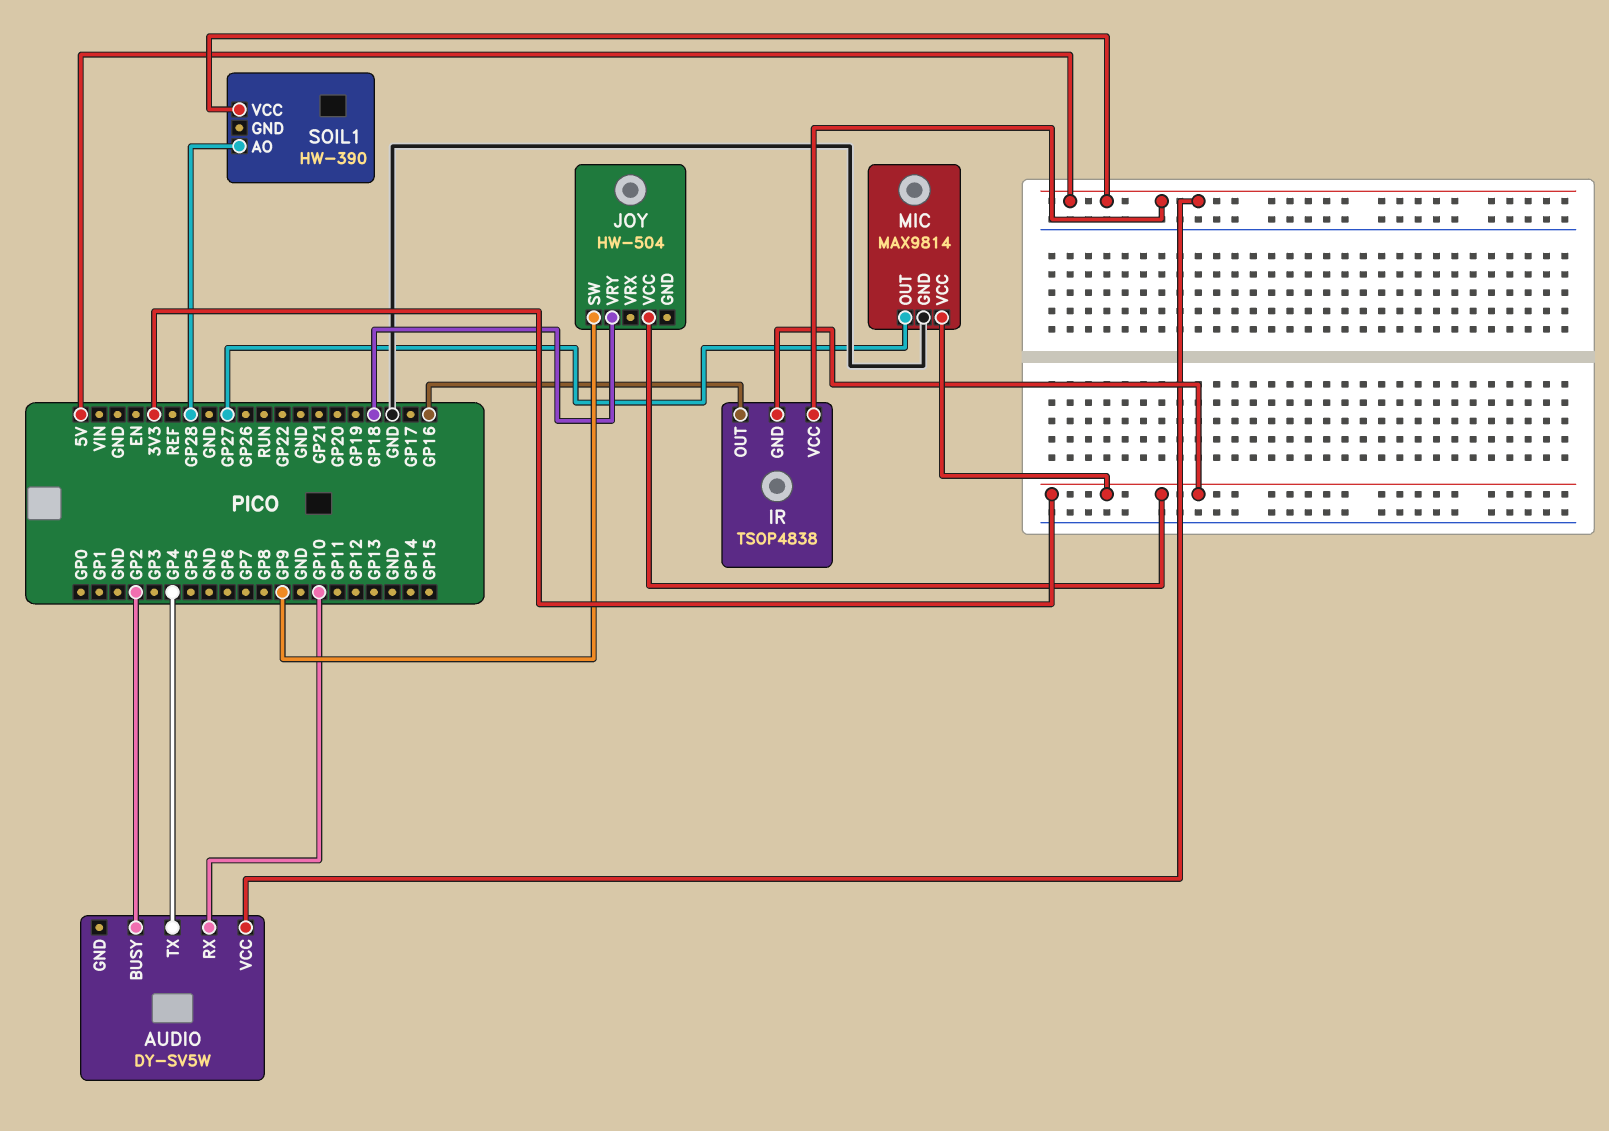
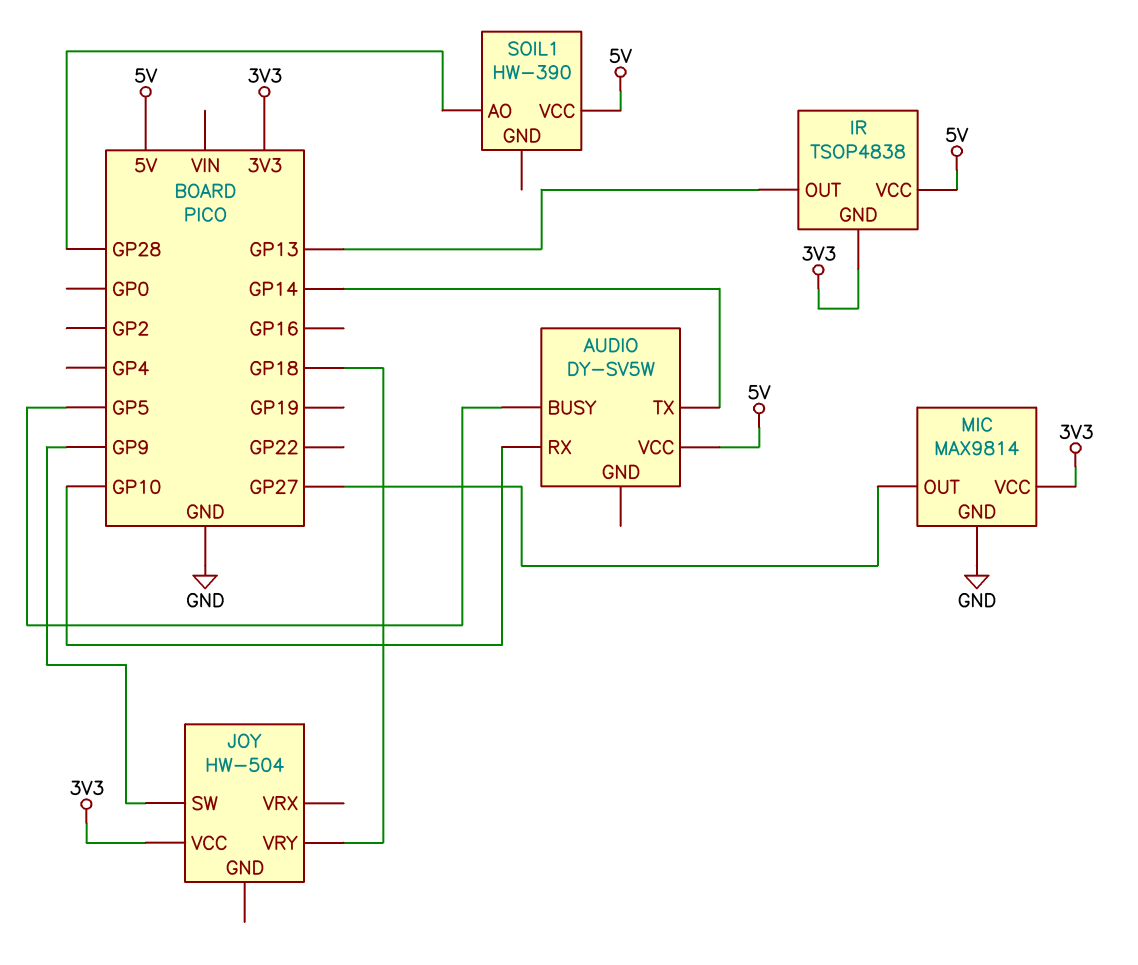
AUDIO pin BUSY: GP2 -> GP5
AUDIO pin TX: GP4 -> GP14
IR pin OUT: GP16 -> GP13

